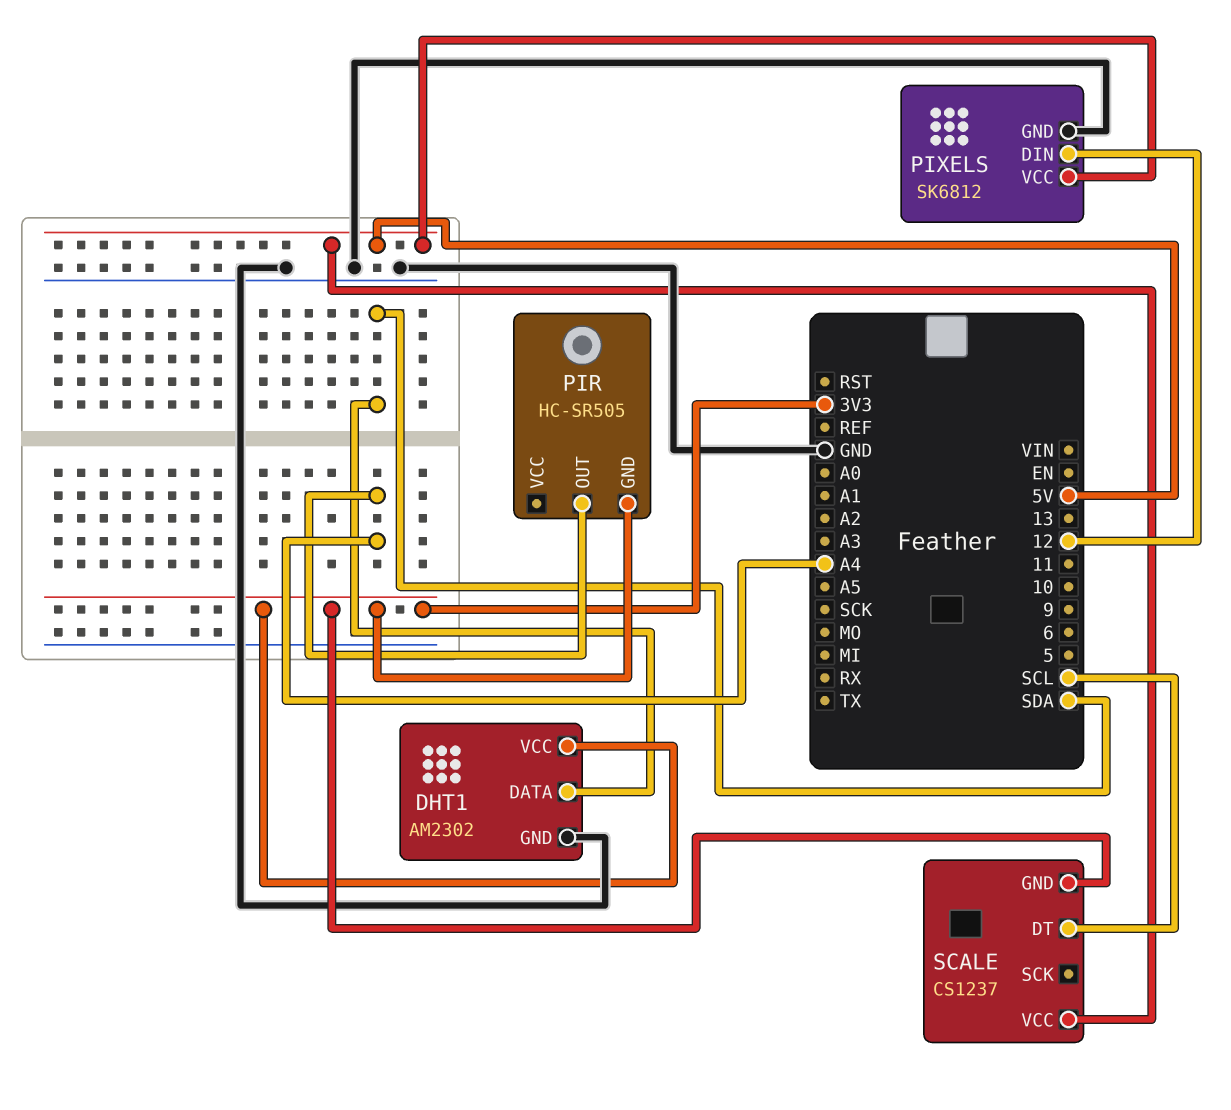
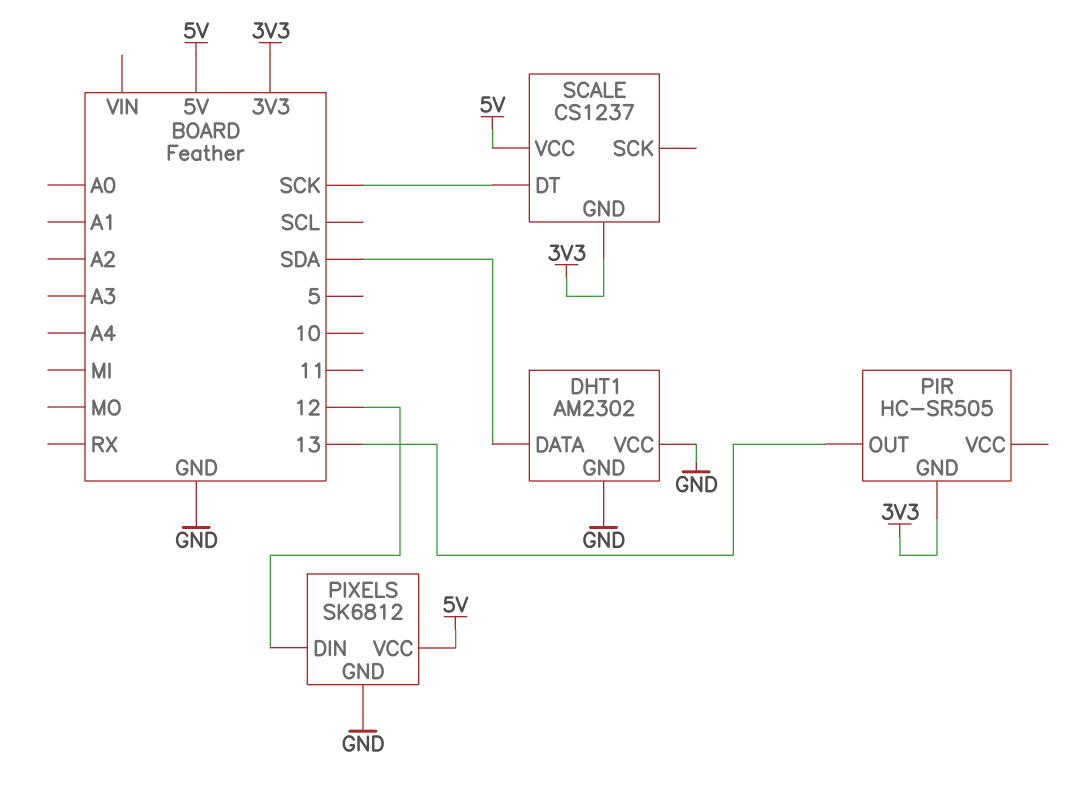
DHT1 pin VCC: 3V3 -> GND
PIR pin OUT: A4 -> 13
SCALE pin DT: SCL -> SCK

